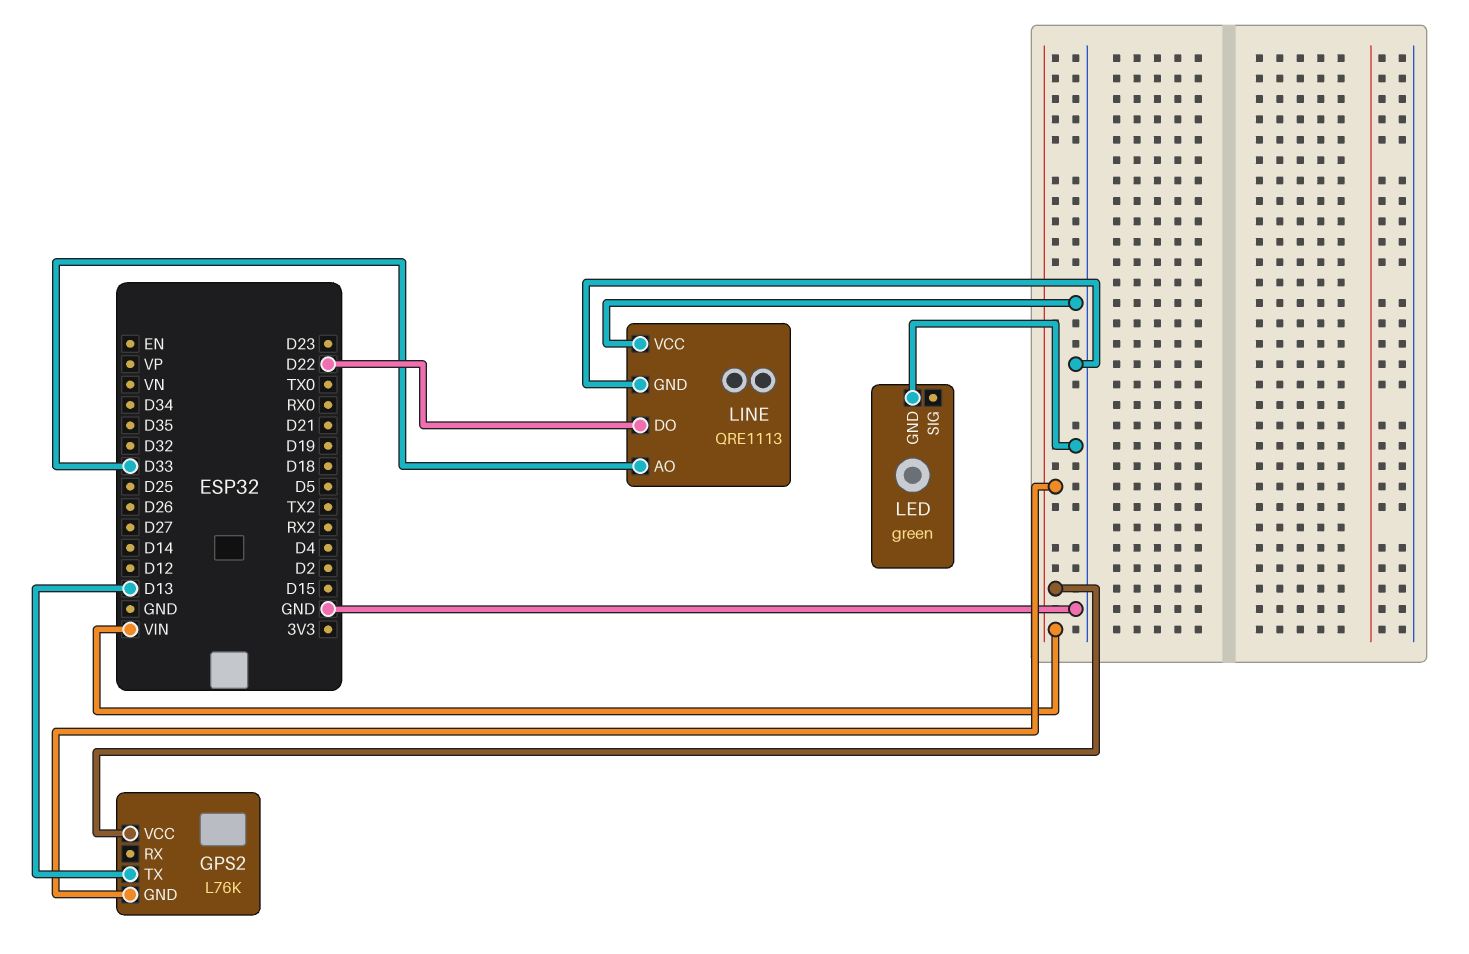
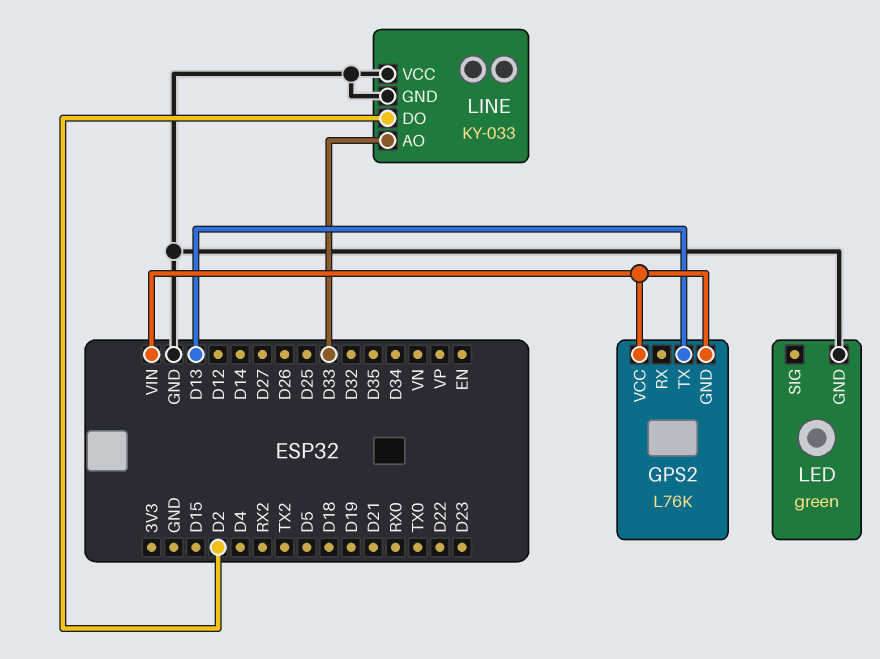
LINE: QRE1113 -> KY-033
LINE pin DO: D22 -> D2

